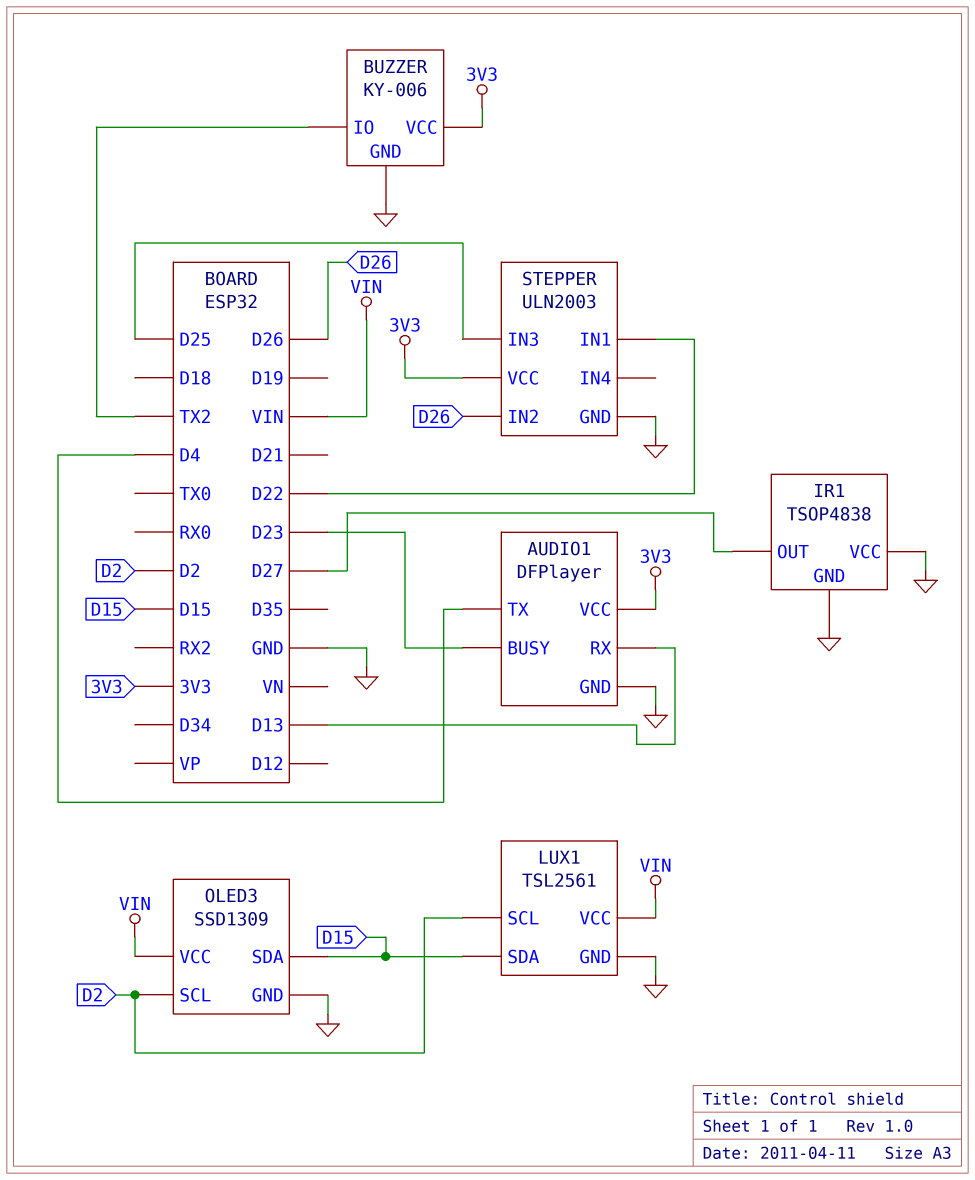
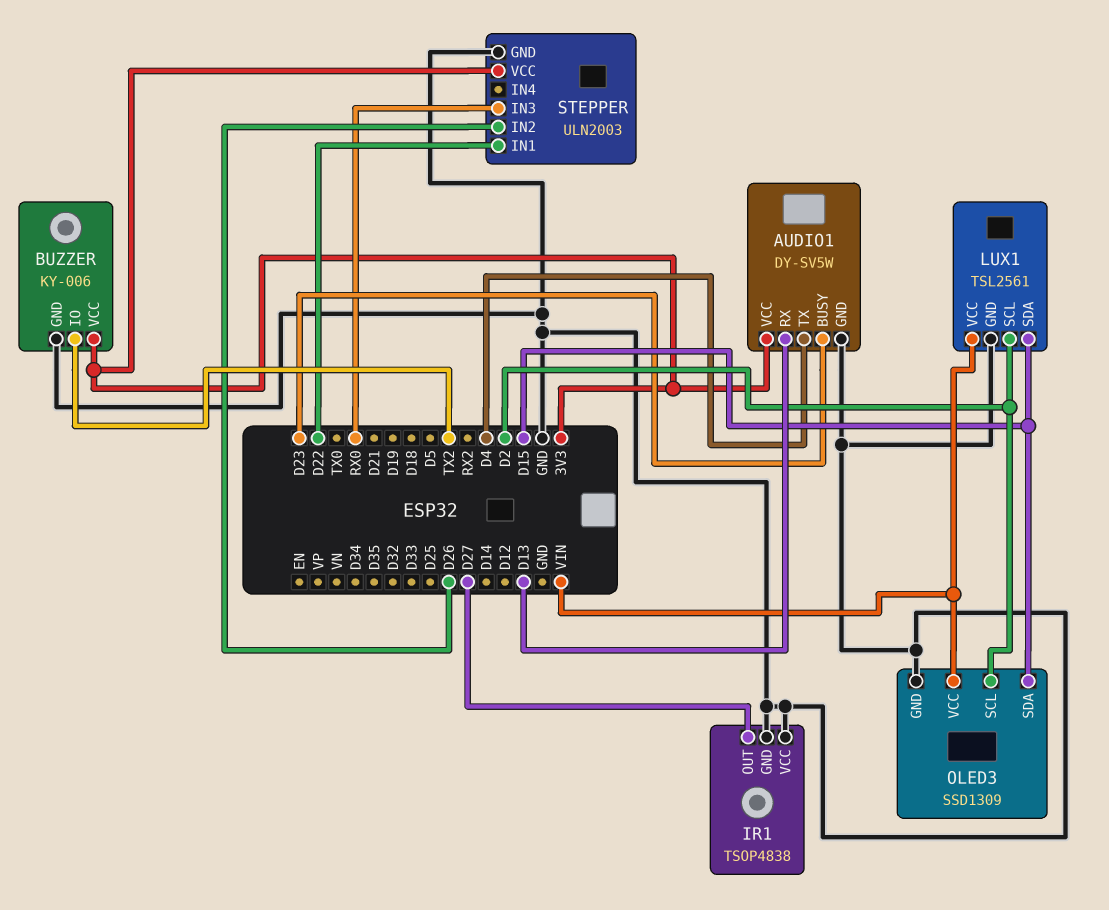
AUDIO1: DFPlayer -> DY-SV5W
STEPPER pin IN3: D25 -> RX0

